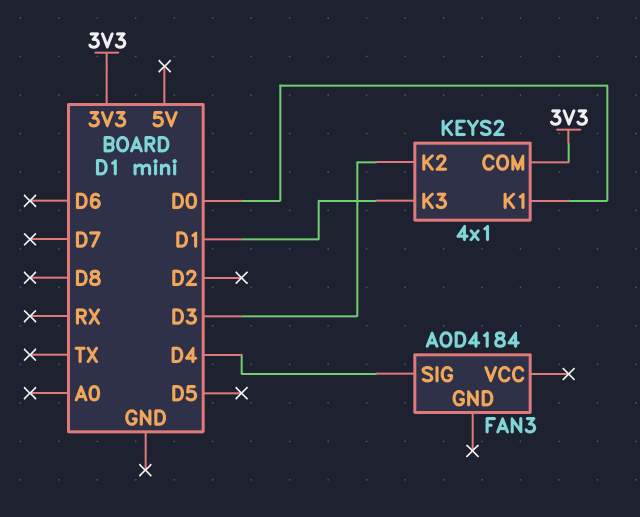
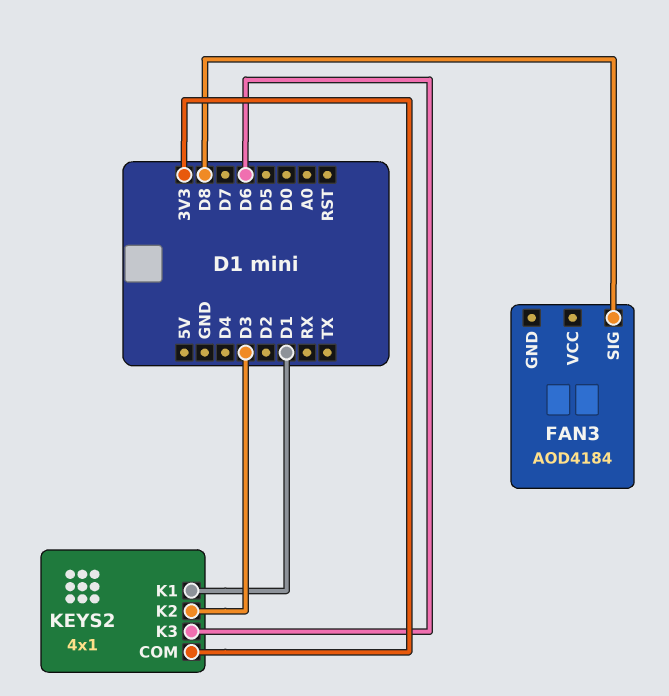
FAN3 pin SIG: D4 -> D8
KEYS2 pin K1: D0 -> D1
KEYS2 pin K3: D1 -> D6

